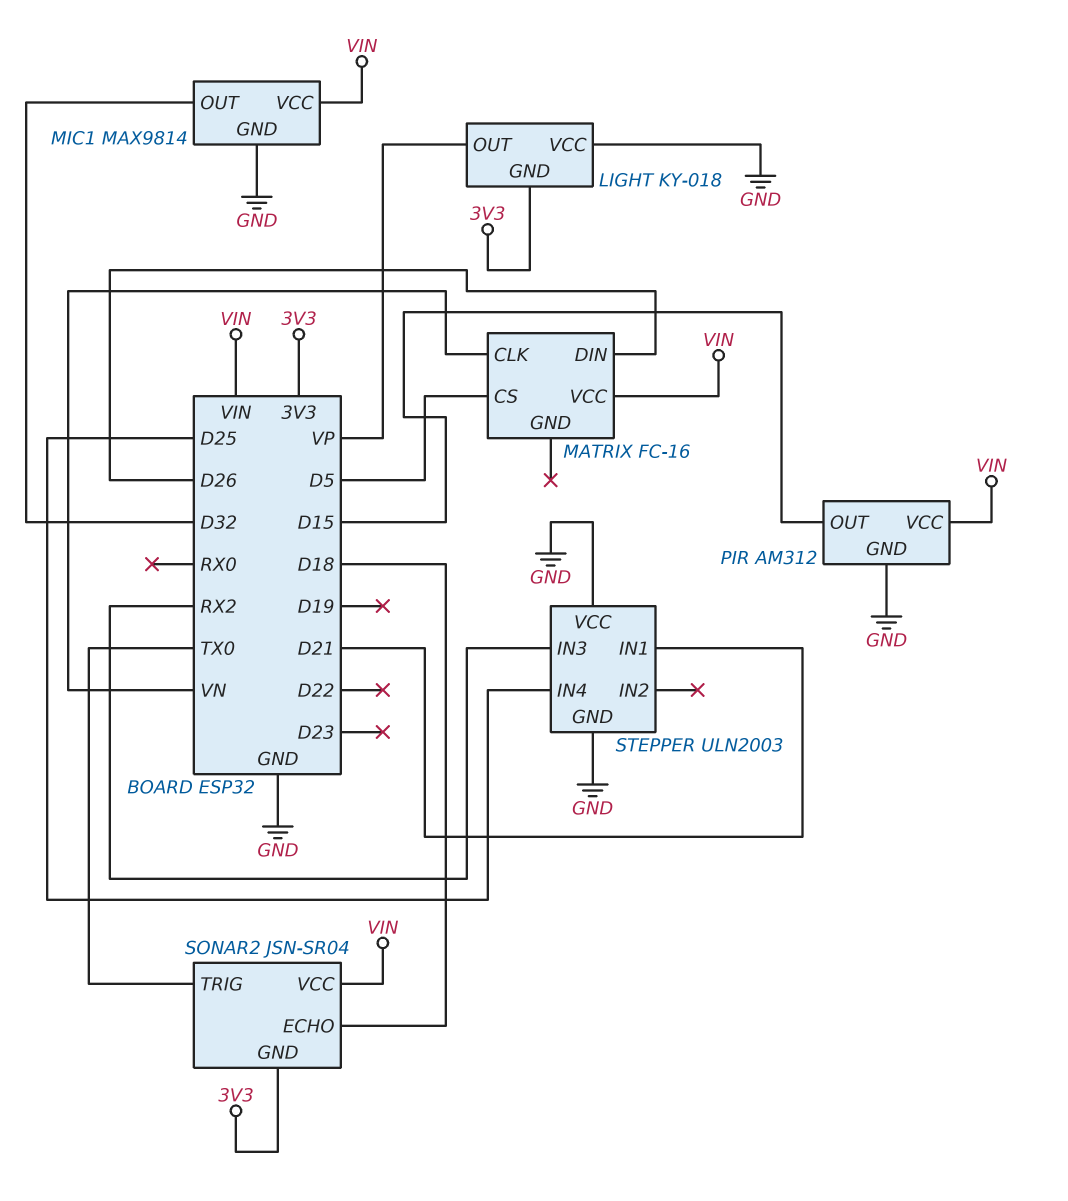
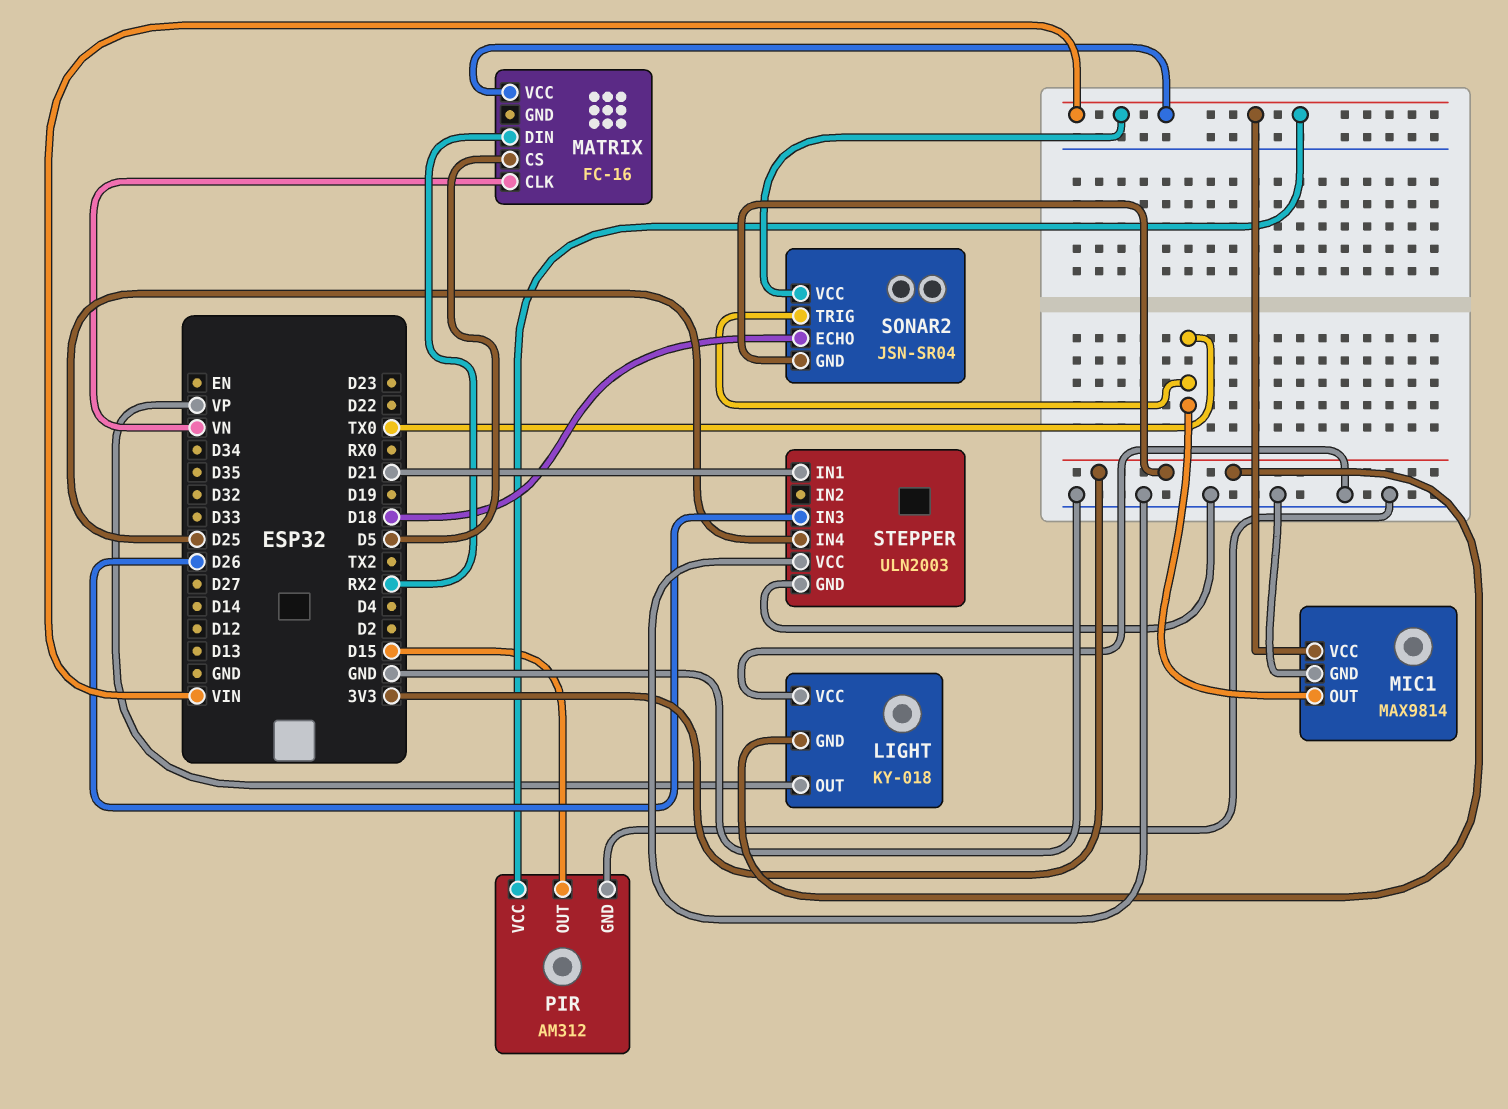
MATRIX pin DIN: D26 -> RX2
MIC1 pin OUT: D32 -> TX0
STEPPER pin IN3: RX2 -> D26

